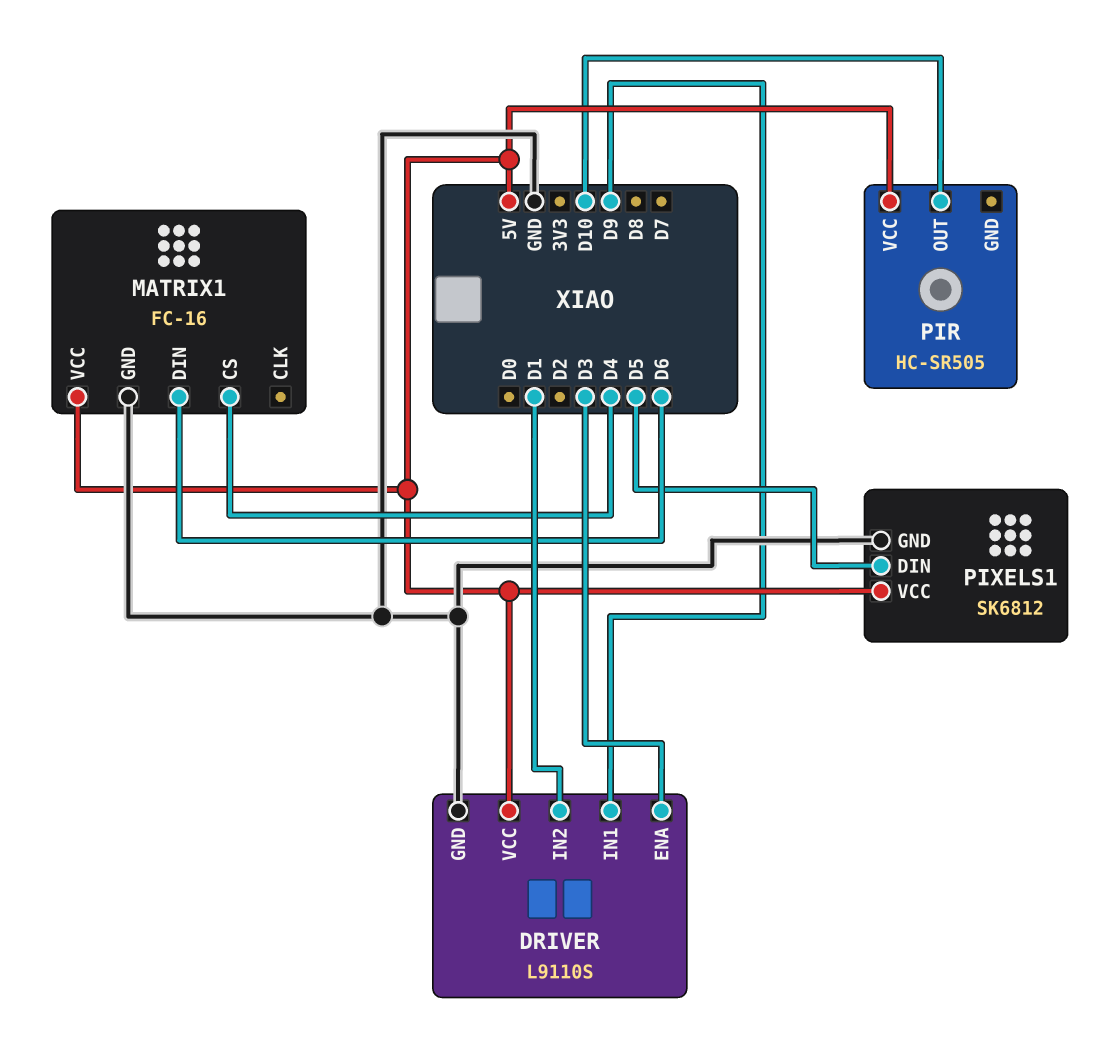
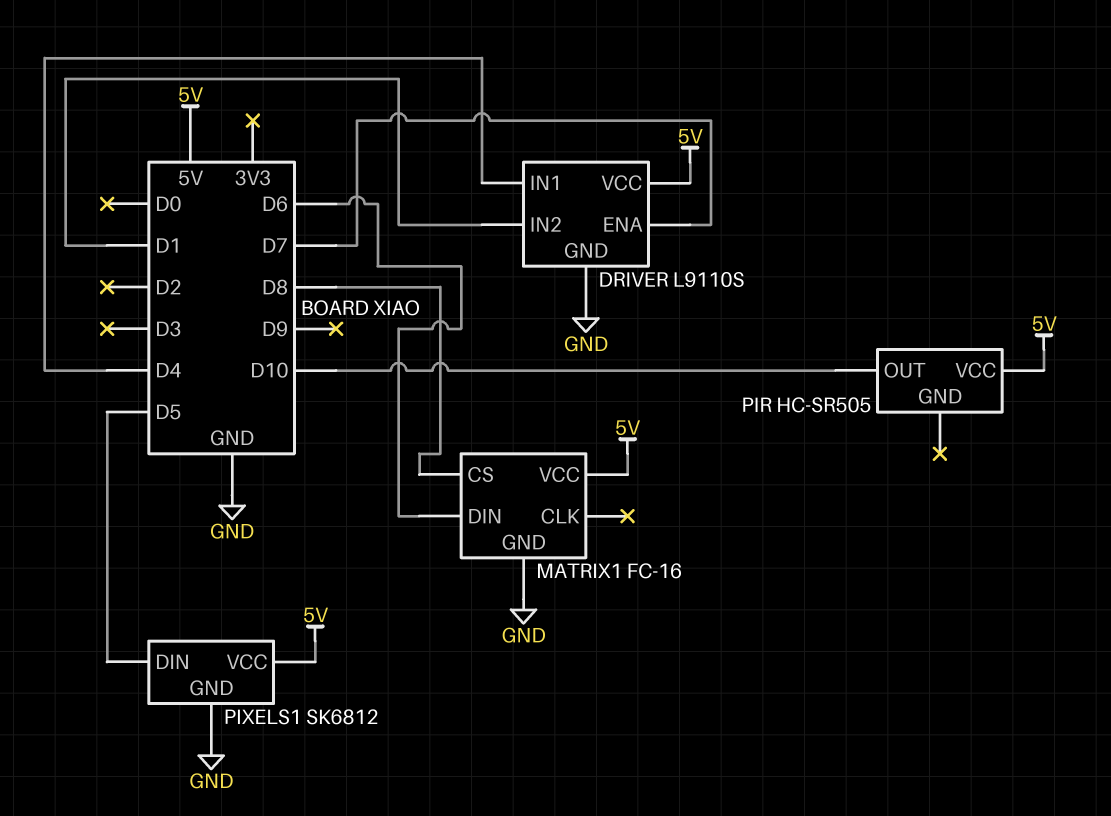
DRIVER pin ENA: D3 -> D7
DRIVER pin IN1: D9 -> D4
MATRIX1 pin CS: D4 -> D8

